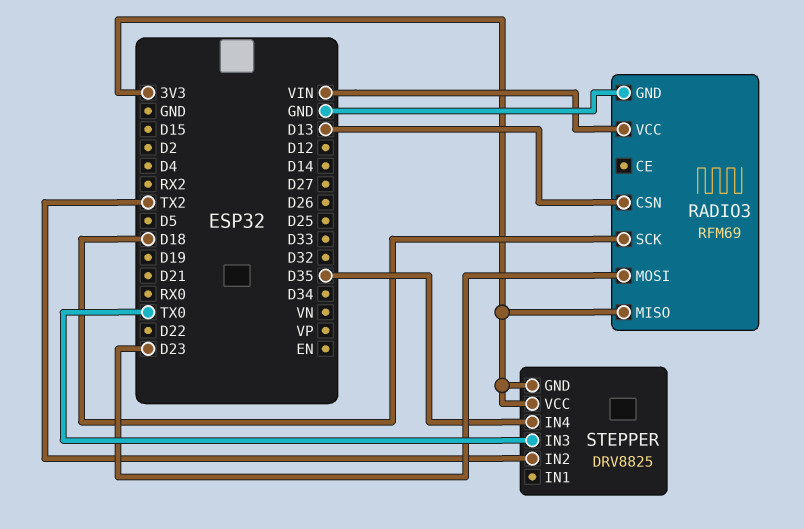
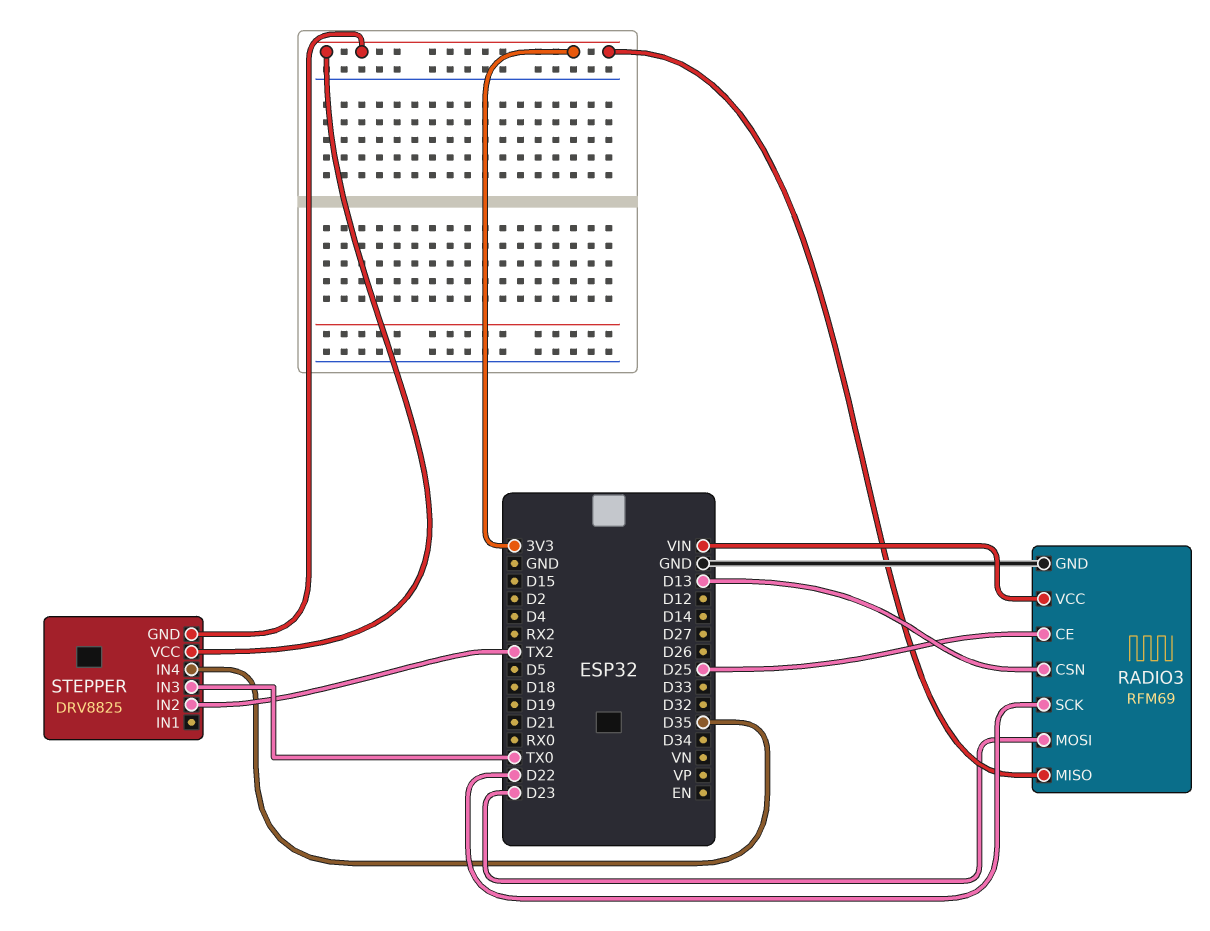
RADIO3 pin CE: none -> D25
RADIO3 pin SCK: D18 -> D22

